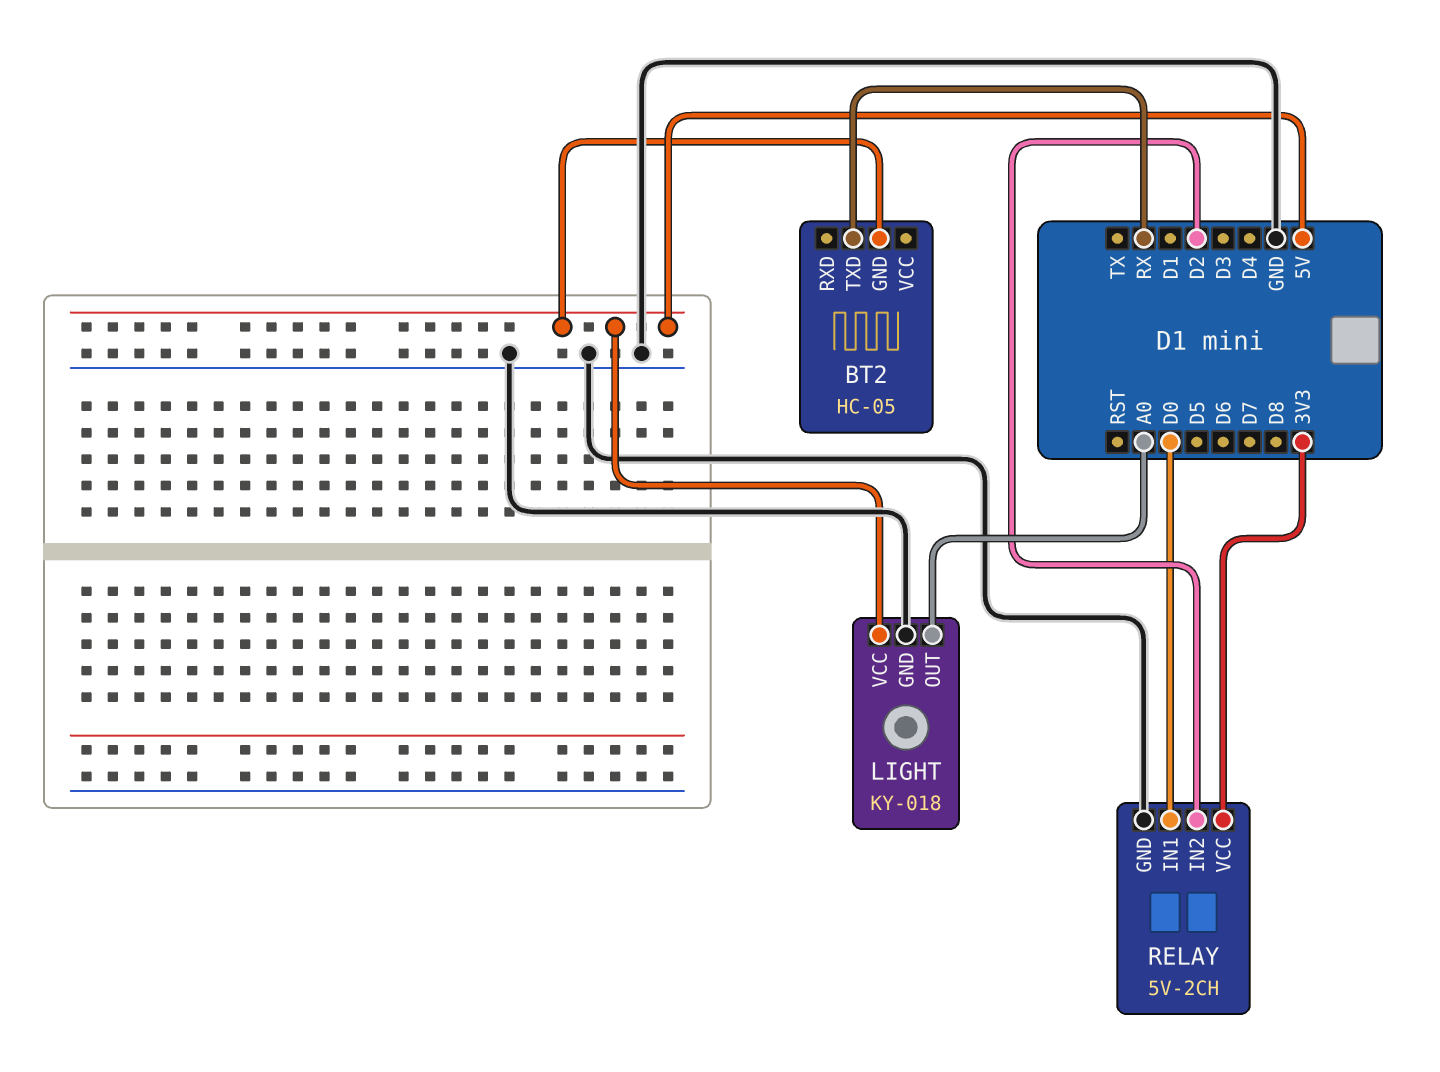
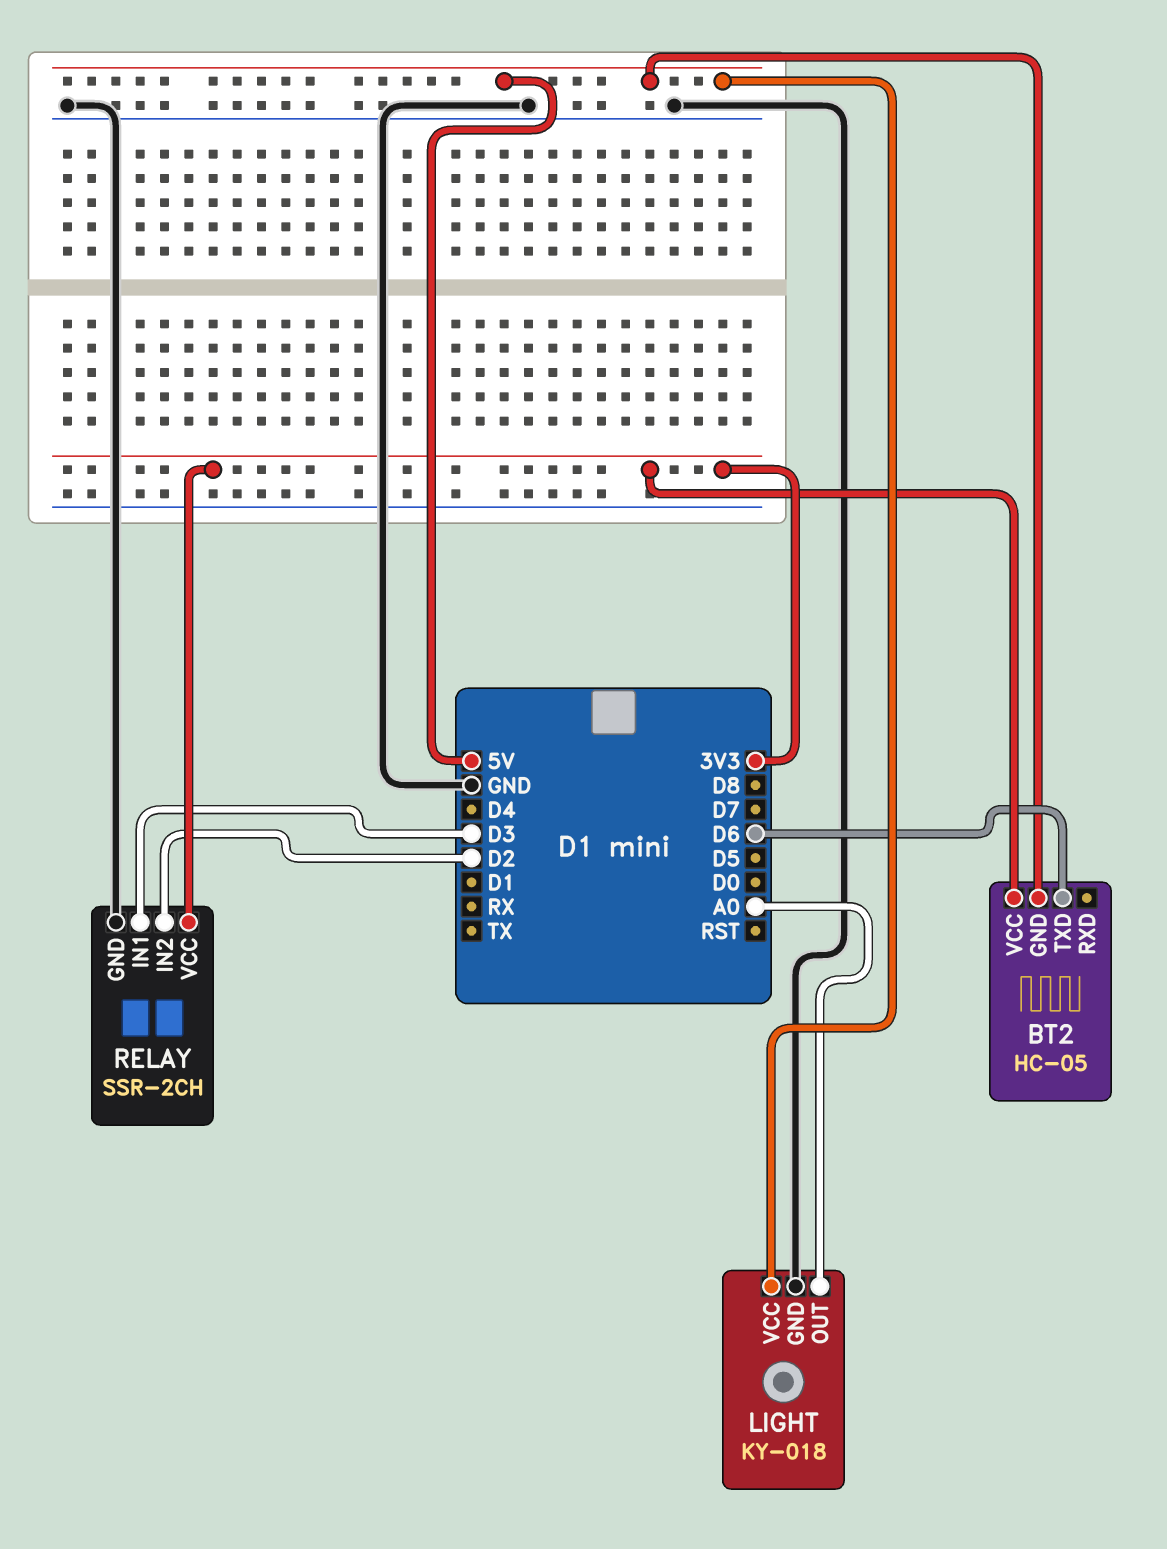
BT2 pin TXD: RX -> D6
BT2 pin VCC: none -> 3V3
RELAY: 5V-2CH -> SSR-2CH
RELAY pin IN1: D0 -> D3

